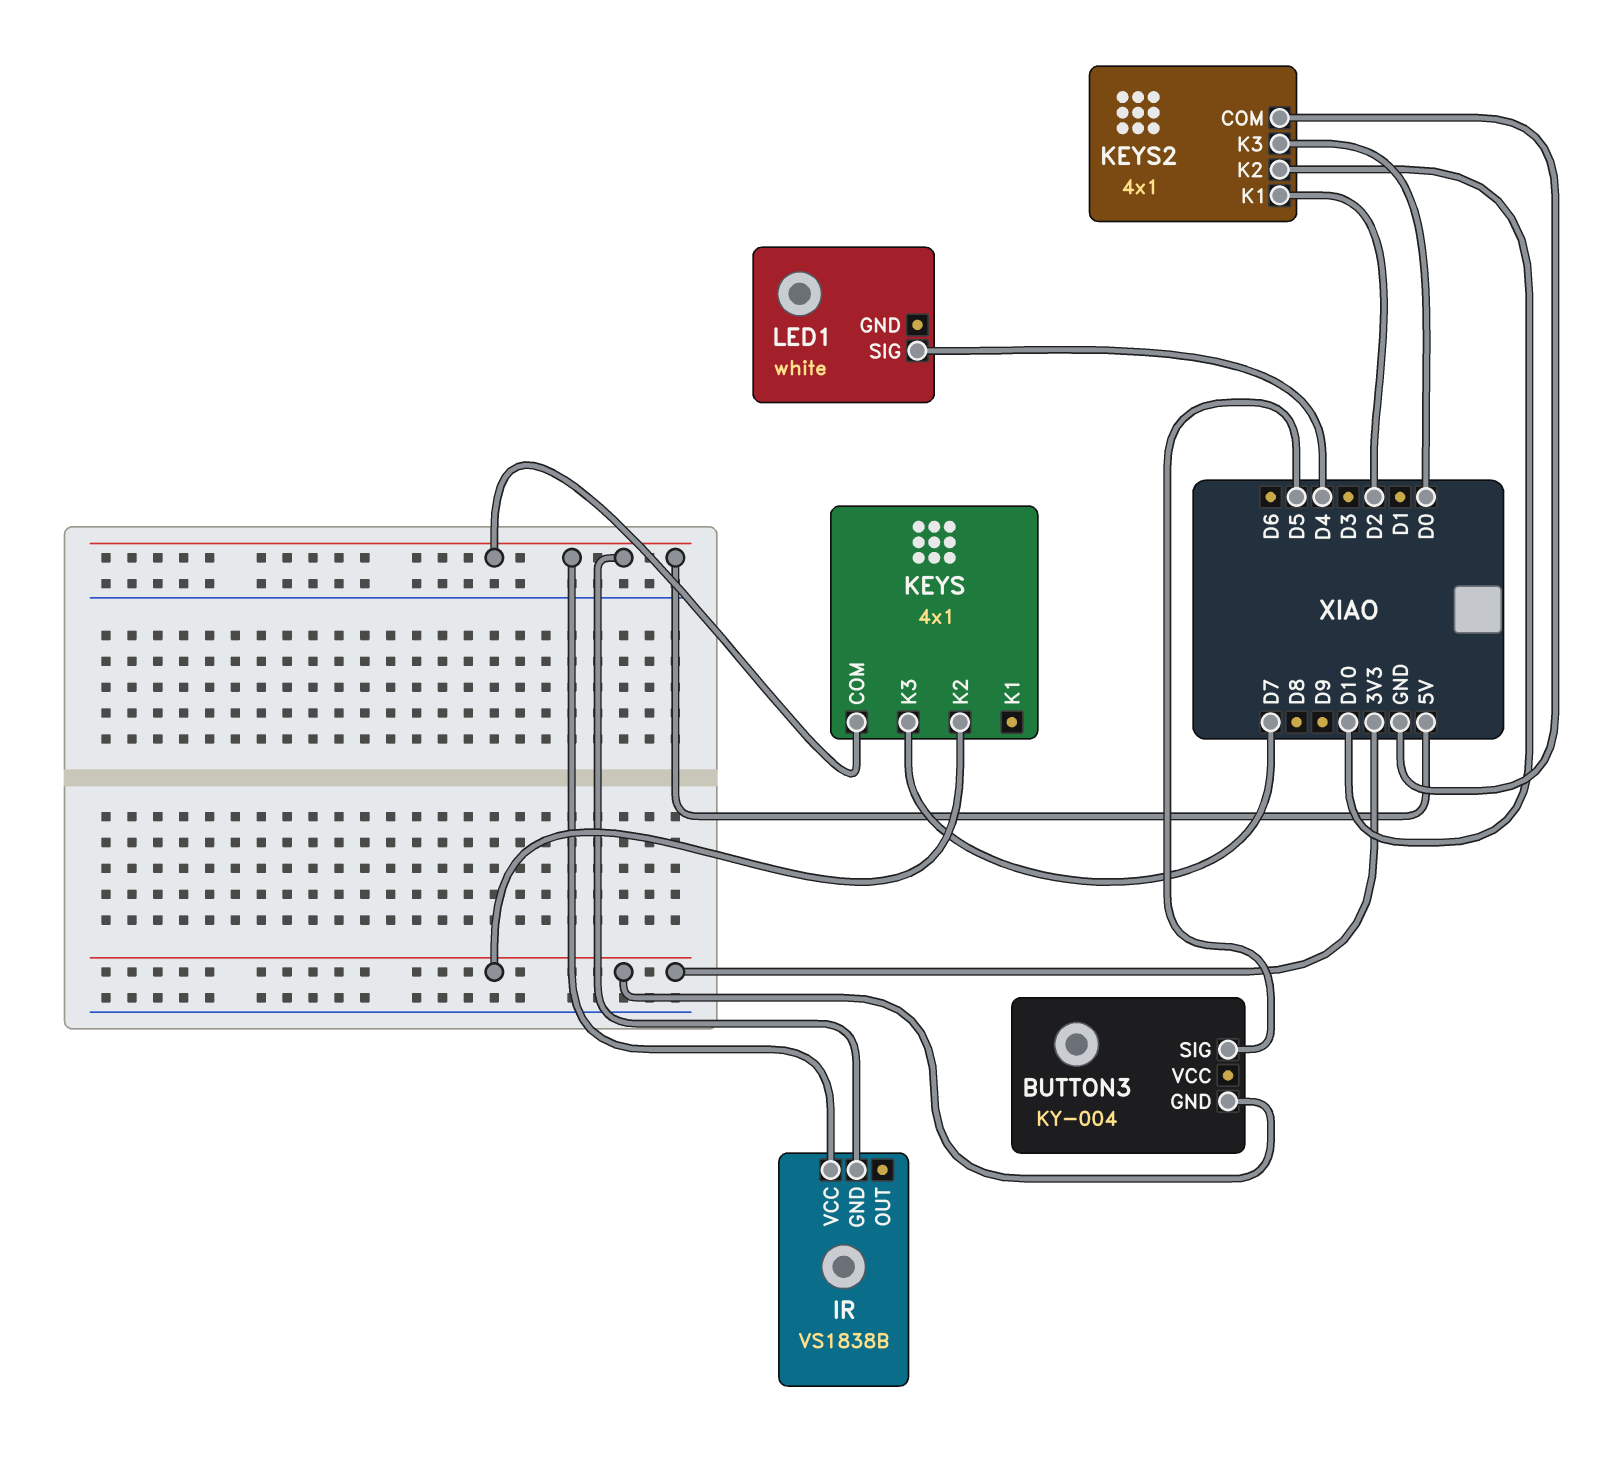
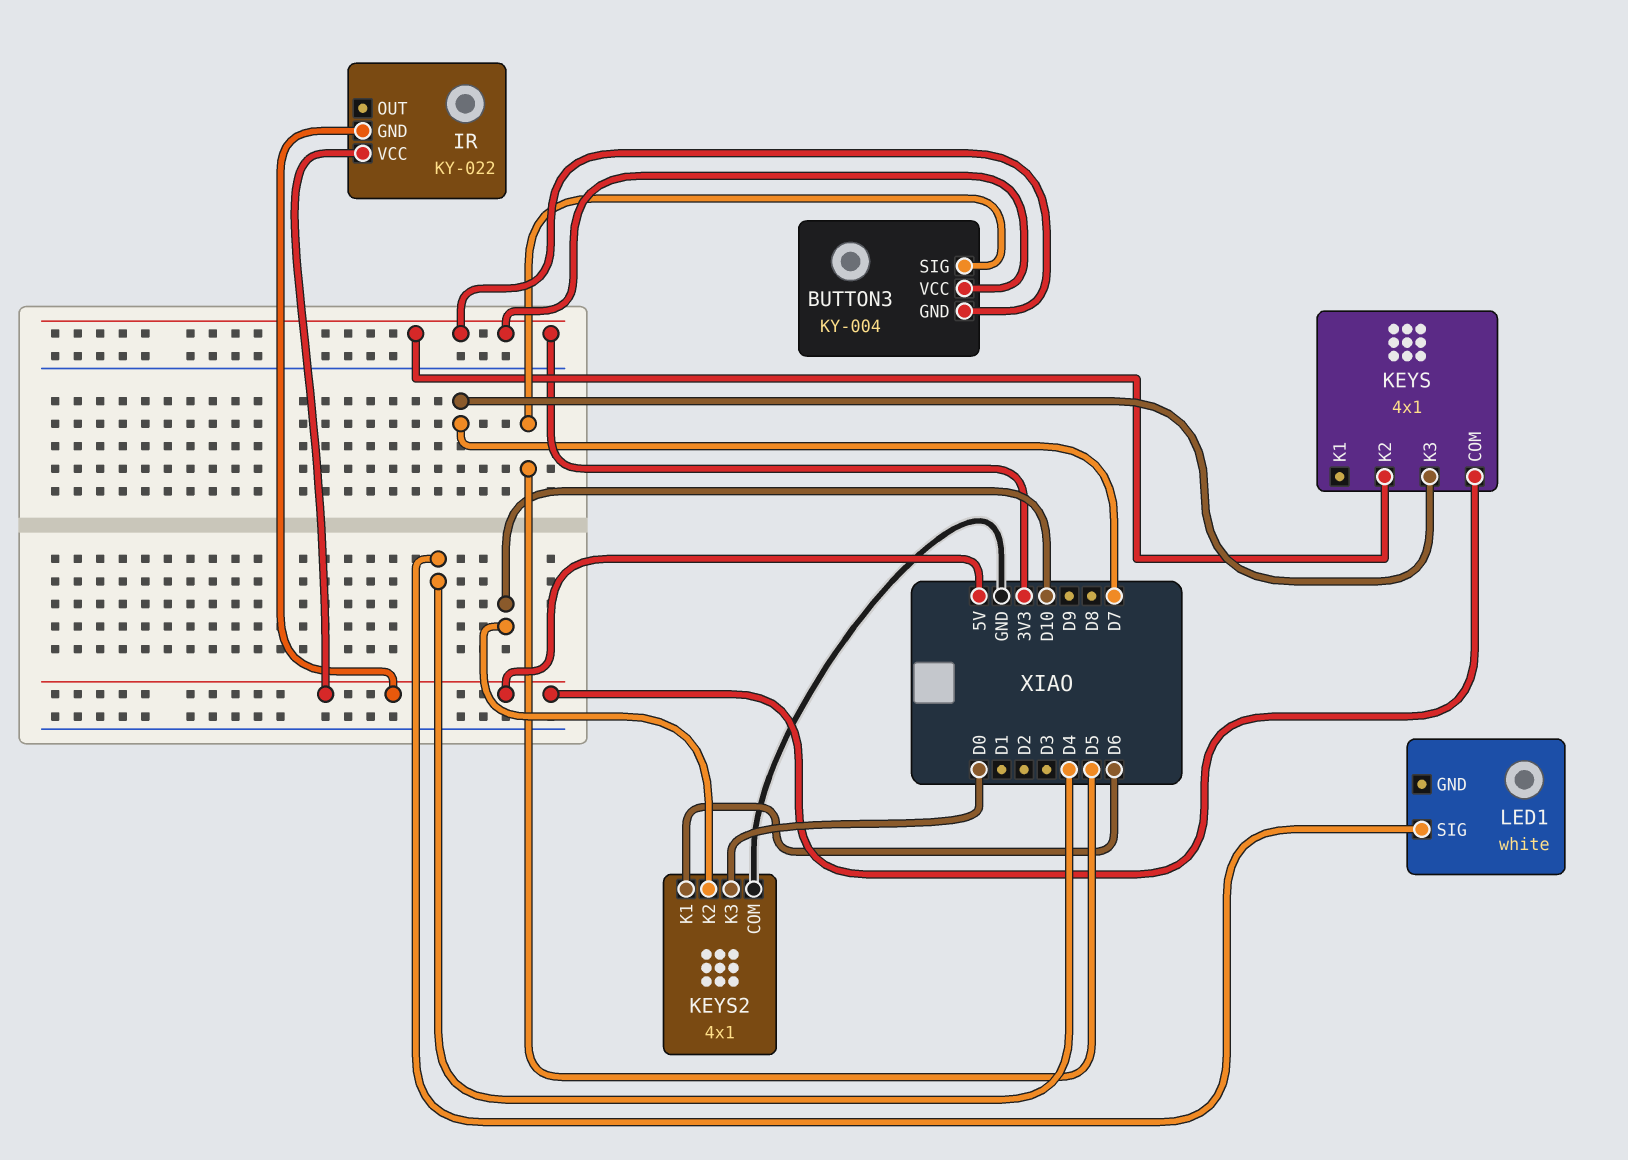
BUTTON3 pin VCC: none -> 3V3
IR: VS1838B -> KY-022
KEYS2 pin K1: D2 -> D6

